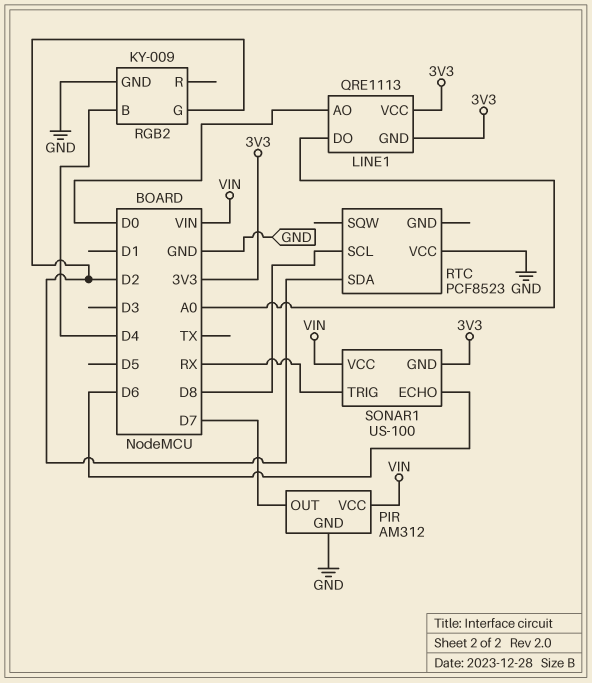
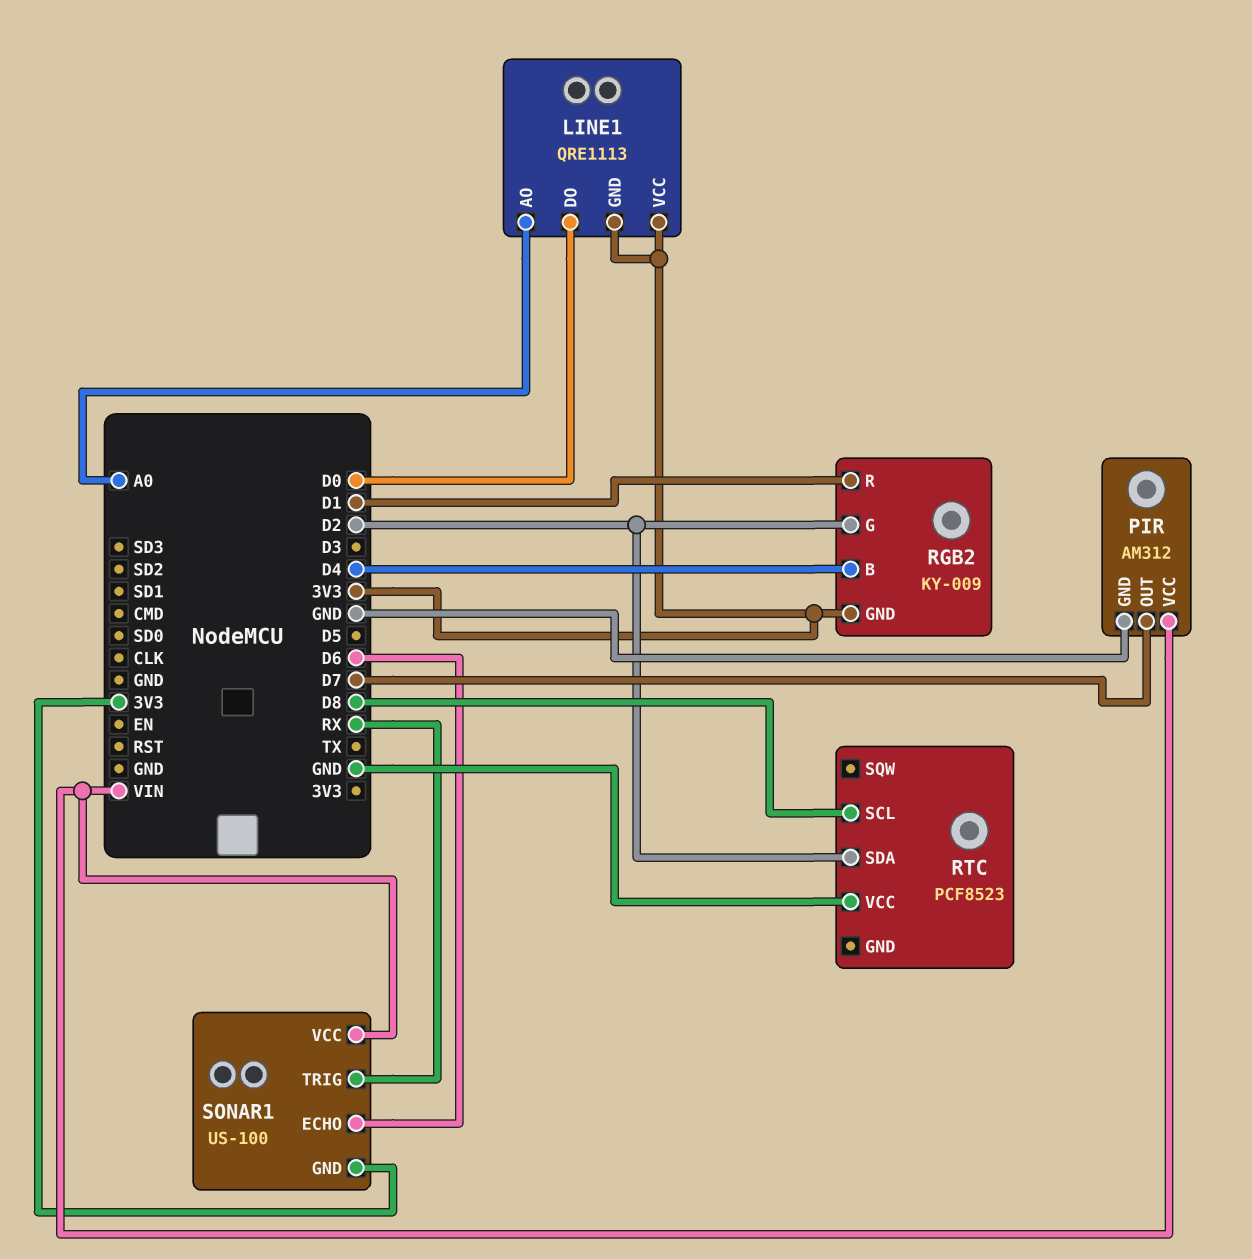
LINE1 pin AO: D0 -> A0
LINE1 pin DO: A0 -> D0
RGB2 pin GND: GND -> 3V3
RGB2 pin R: none -> D1

